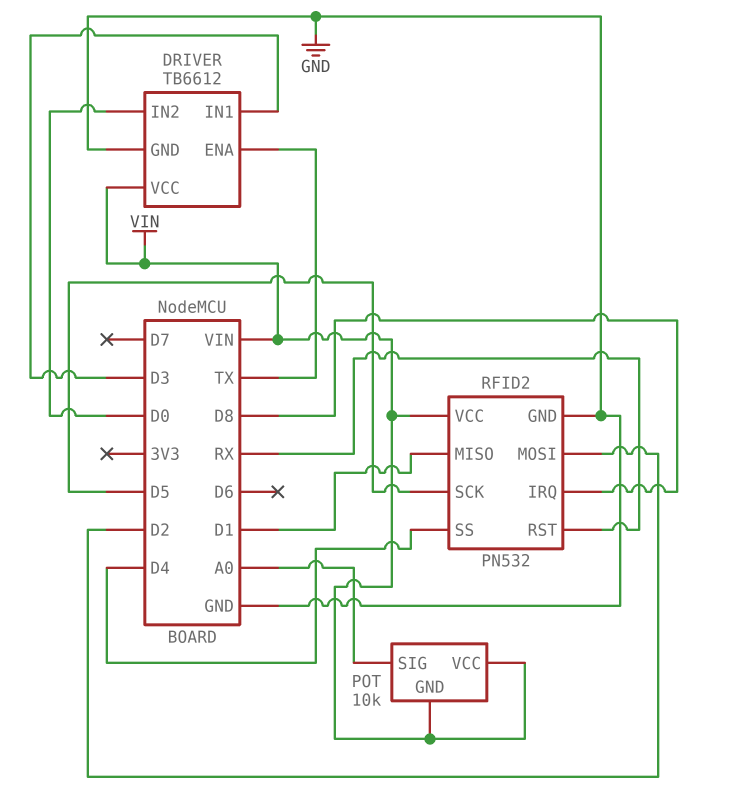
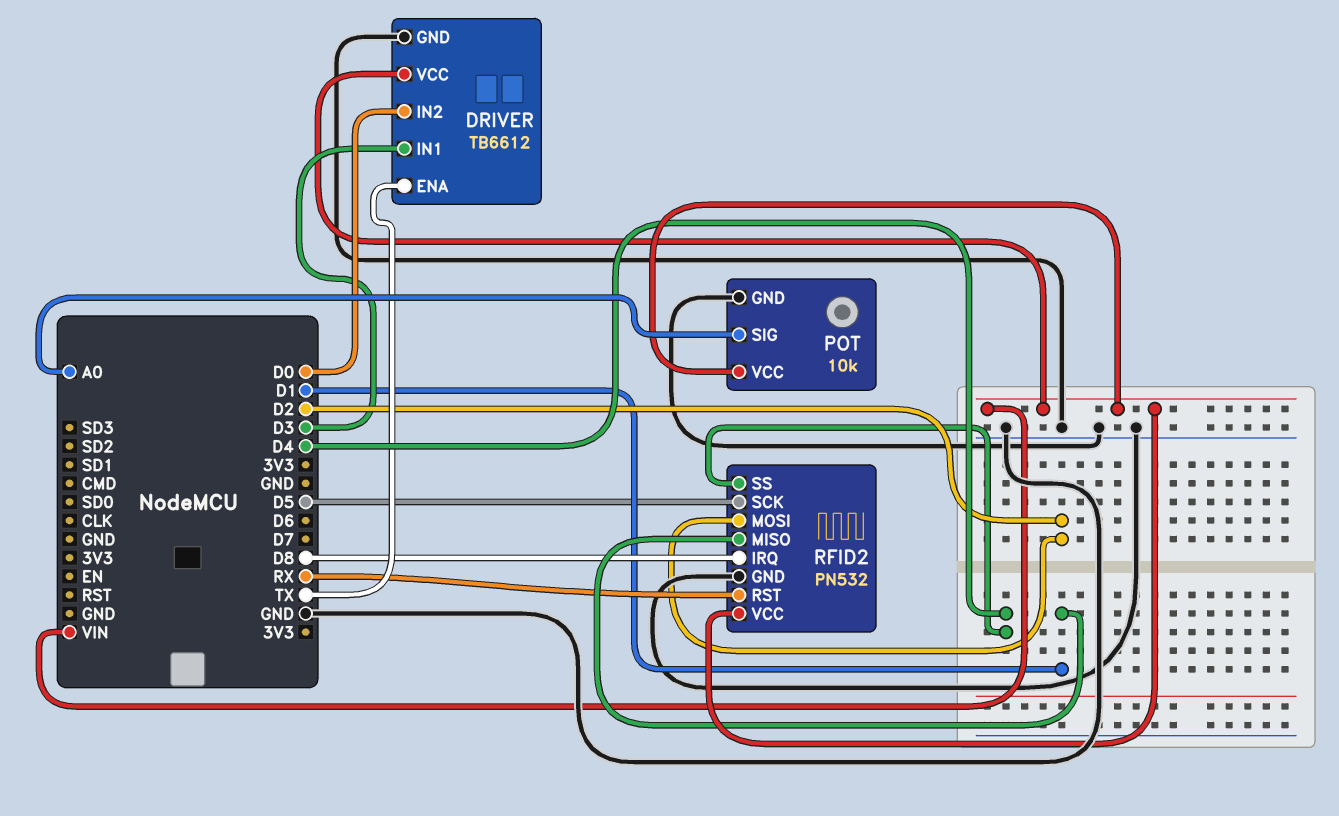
POT pin GND: VIN -> GND

